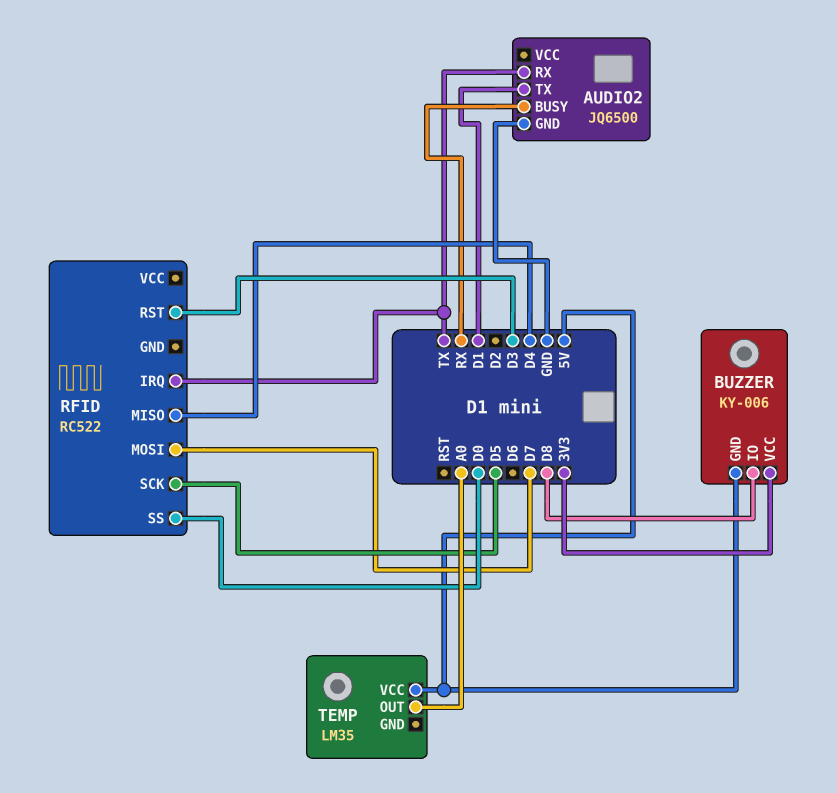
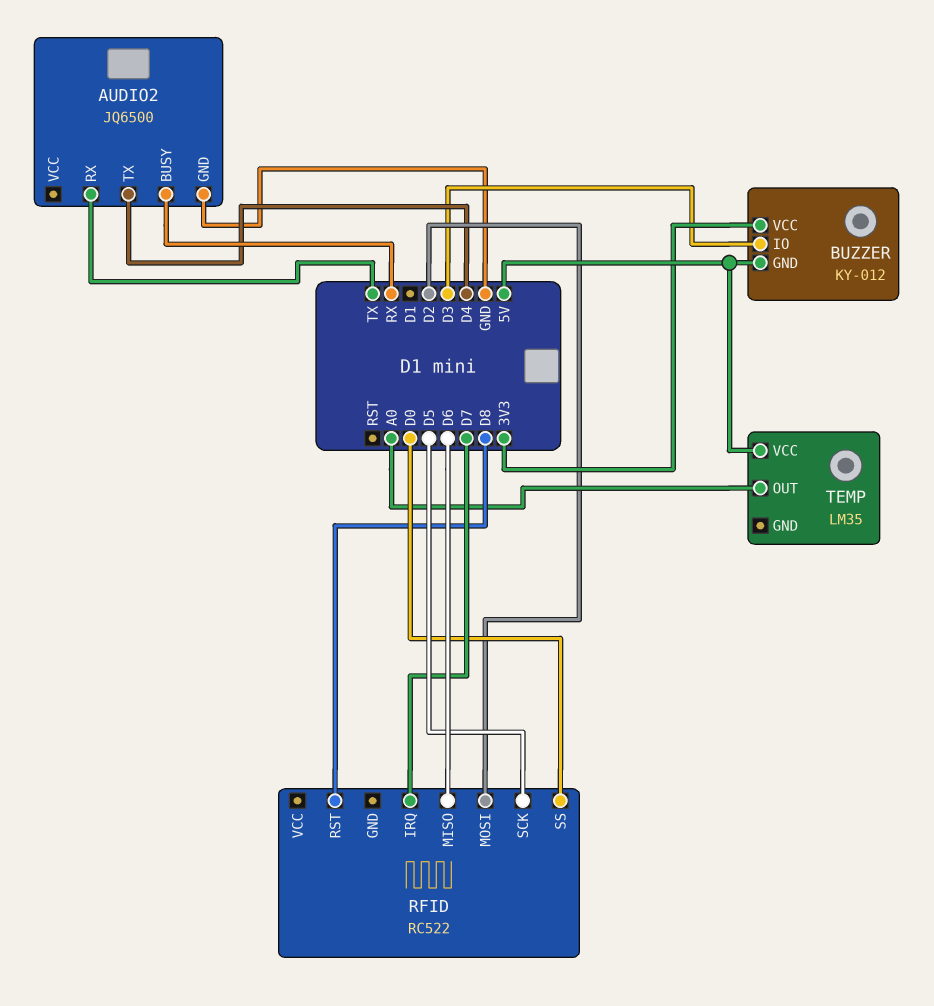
AUDIO2 pin TX: D1 -> D4
BUZZER: KY-006 -> KY-012
BUZZER pin IO: D8 -> D3
RFID pin IRQ: TX -> D7
RFID pin MISO: D4 -> D6
RFID pin MOSI: D7 -> D2
RFID pin RST: D3 -> D8

